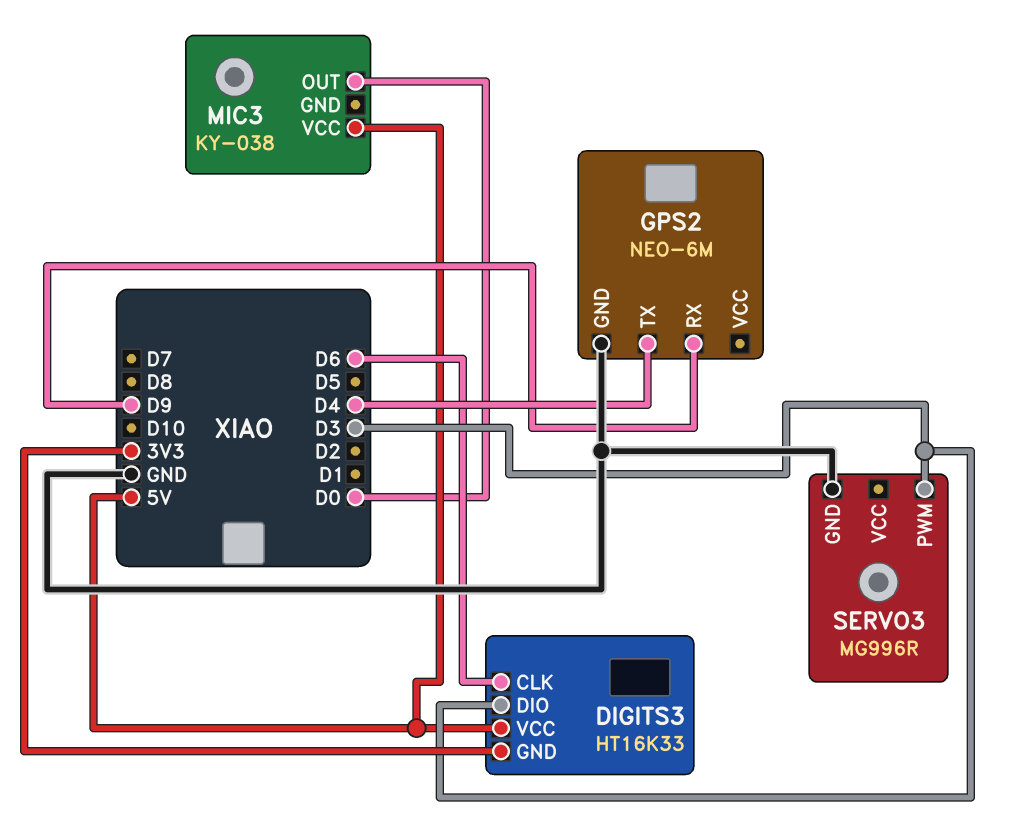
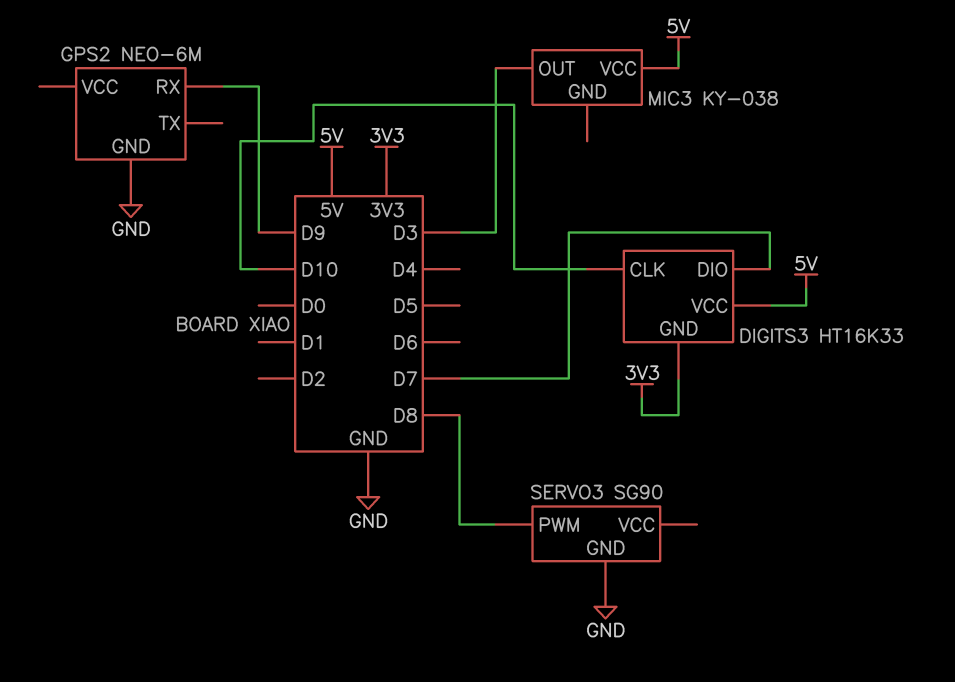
DIGITS3 pin CLK: D6 -> D10
DIGITS3 pin DIO: D3 -> D7
GPS2 pin TX: D4 -> none
MIC3 pin OUT: D0 -> D3
SERVO3: MG996R -> SG90
SERVO3 pin PWM: D3 -> D8

